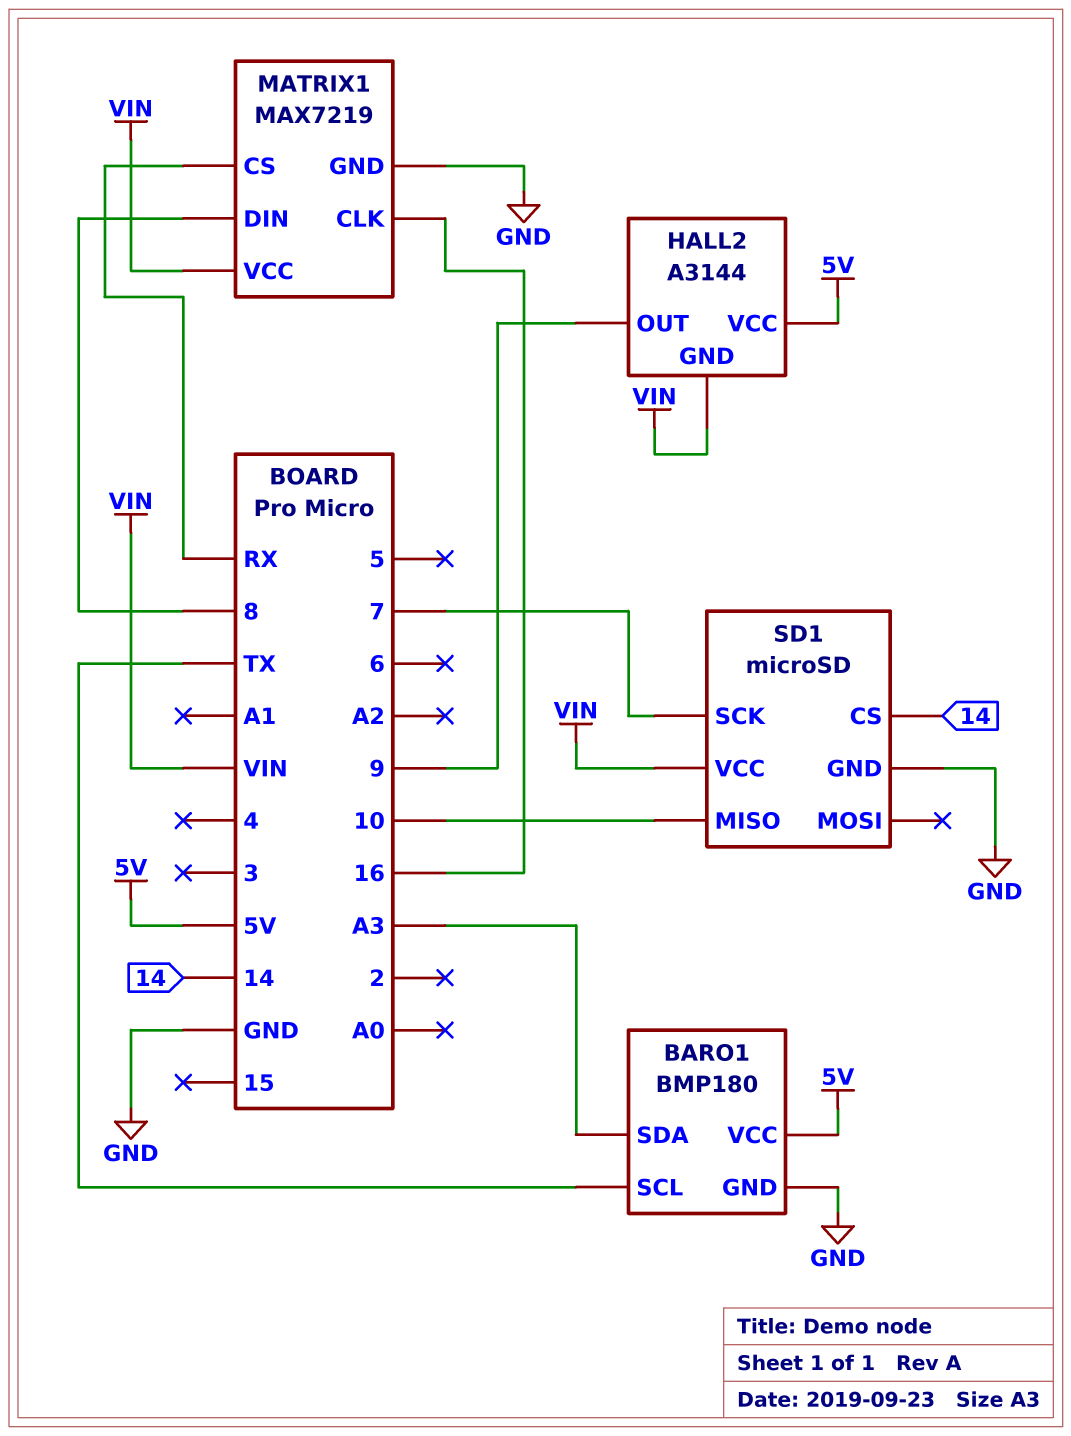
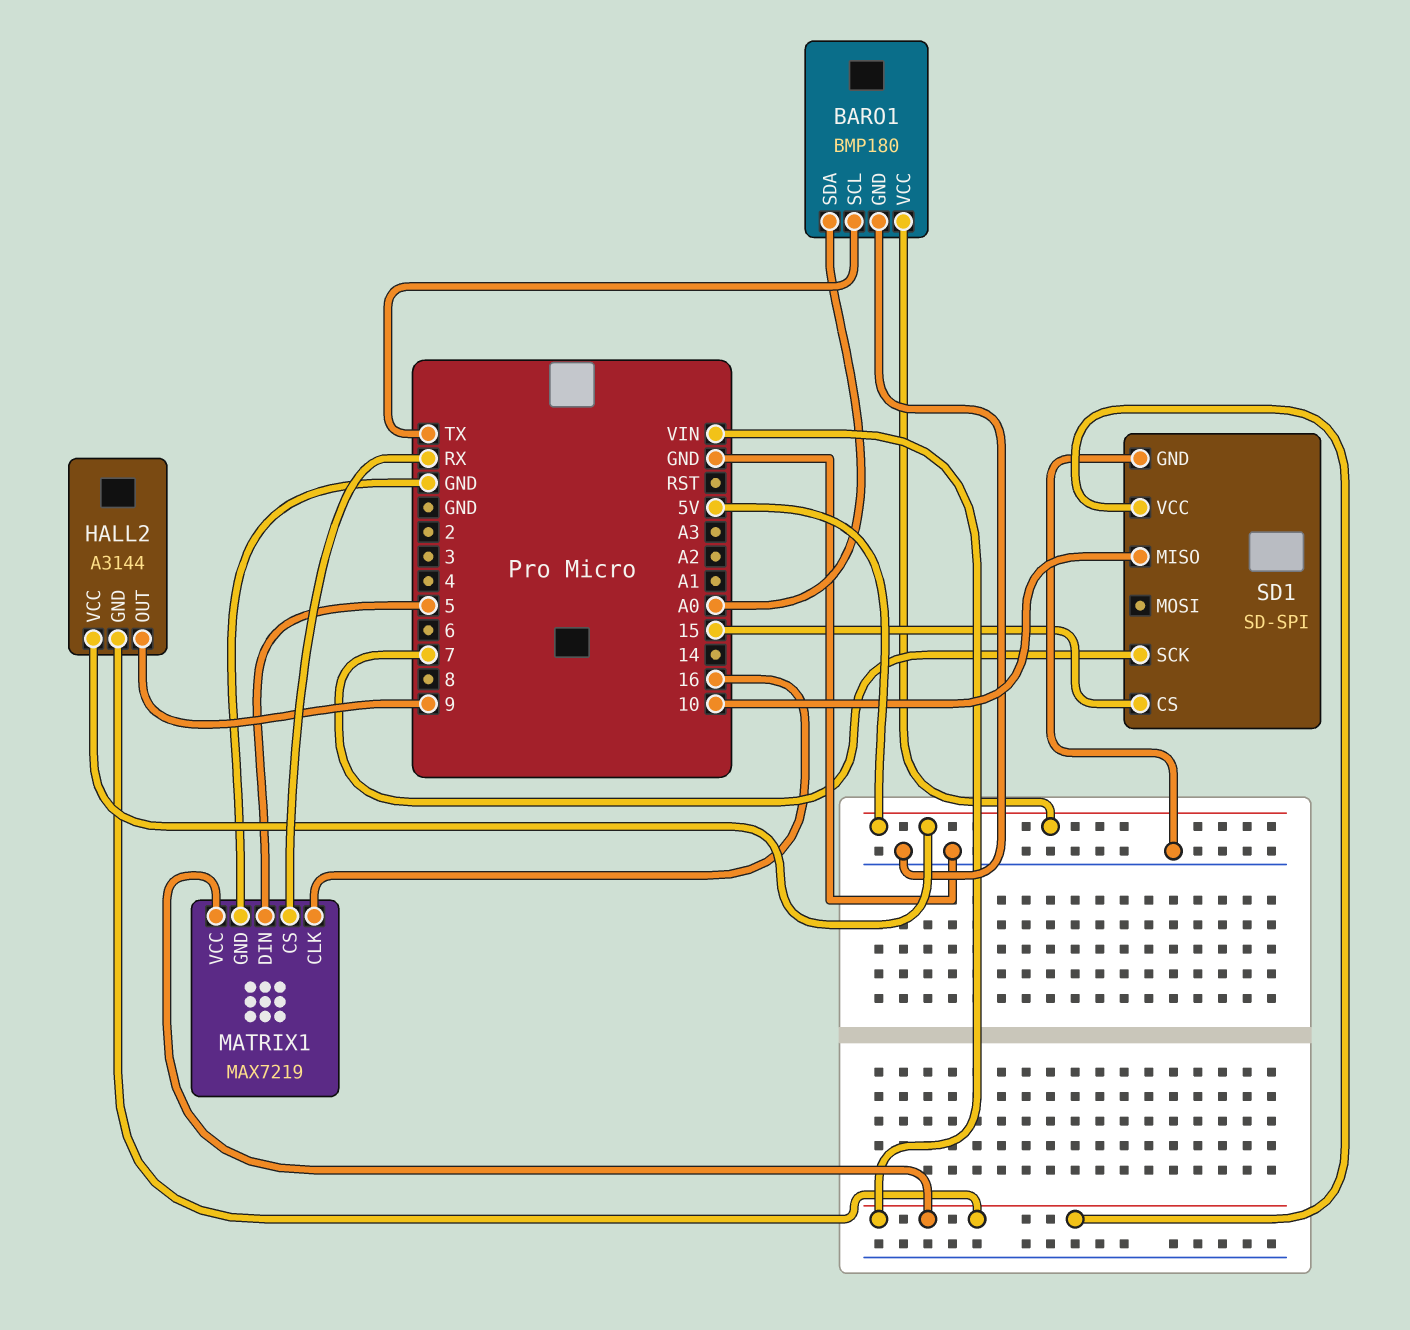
BARO1 pin SDA: A3 -> A0
MATRIX1 pin DIN: 8 -> 5
SD1: microSD -> SD-SPI
SD1 pin CS: 14 -> 15

